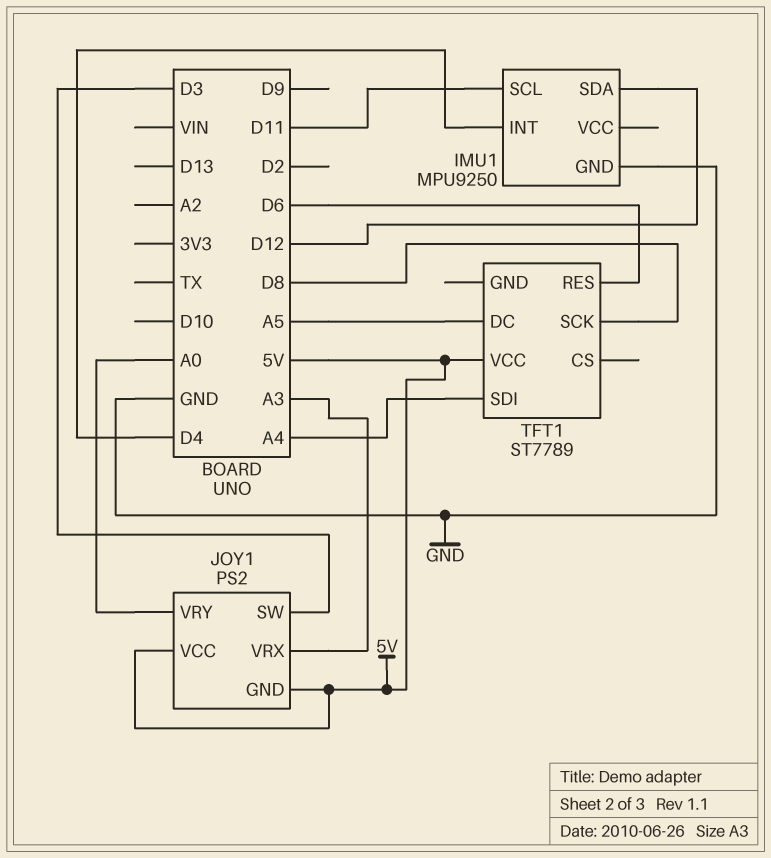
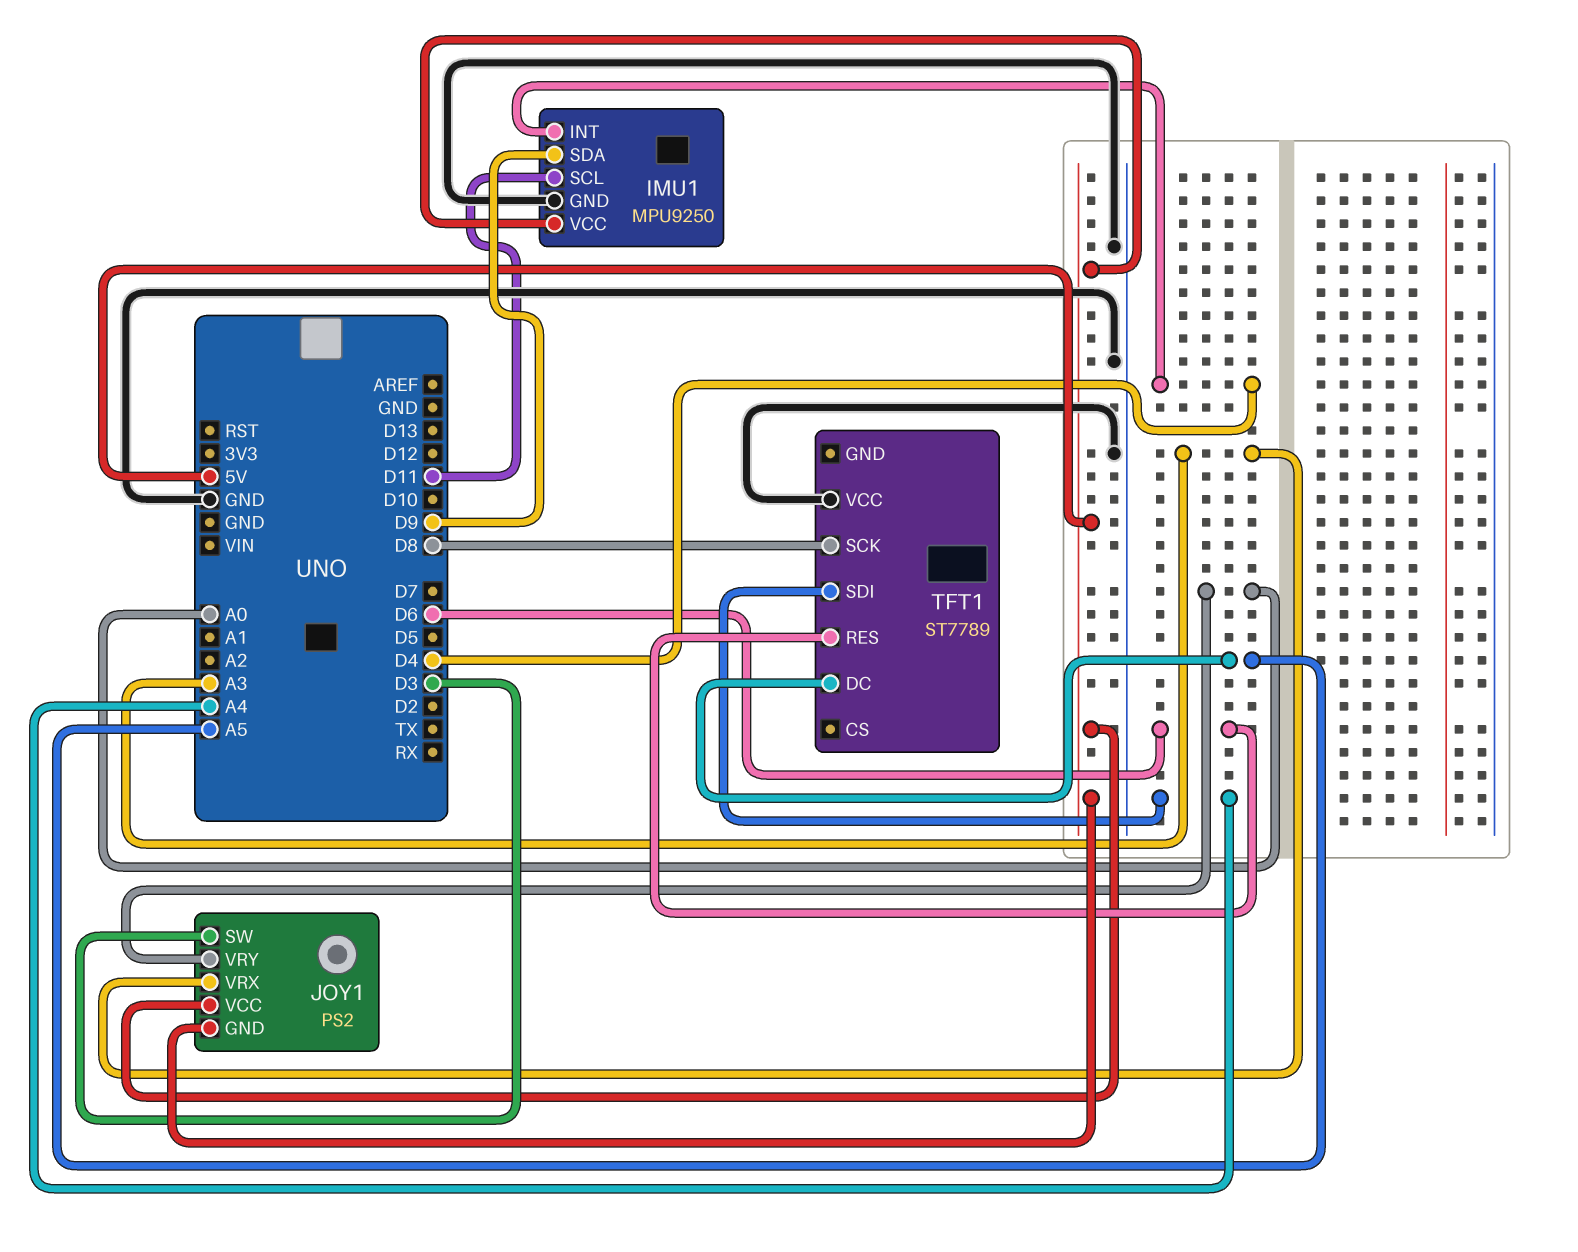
IMU1 pin SDA: D12 -> D9
IMU1 pin VCC: none -> 5V
TFT1 pin VCC: 5V -> GND

